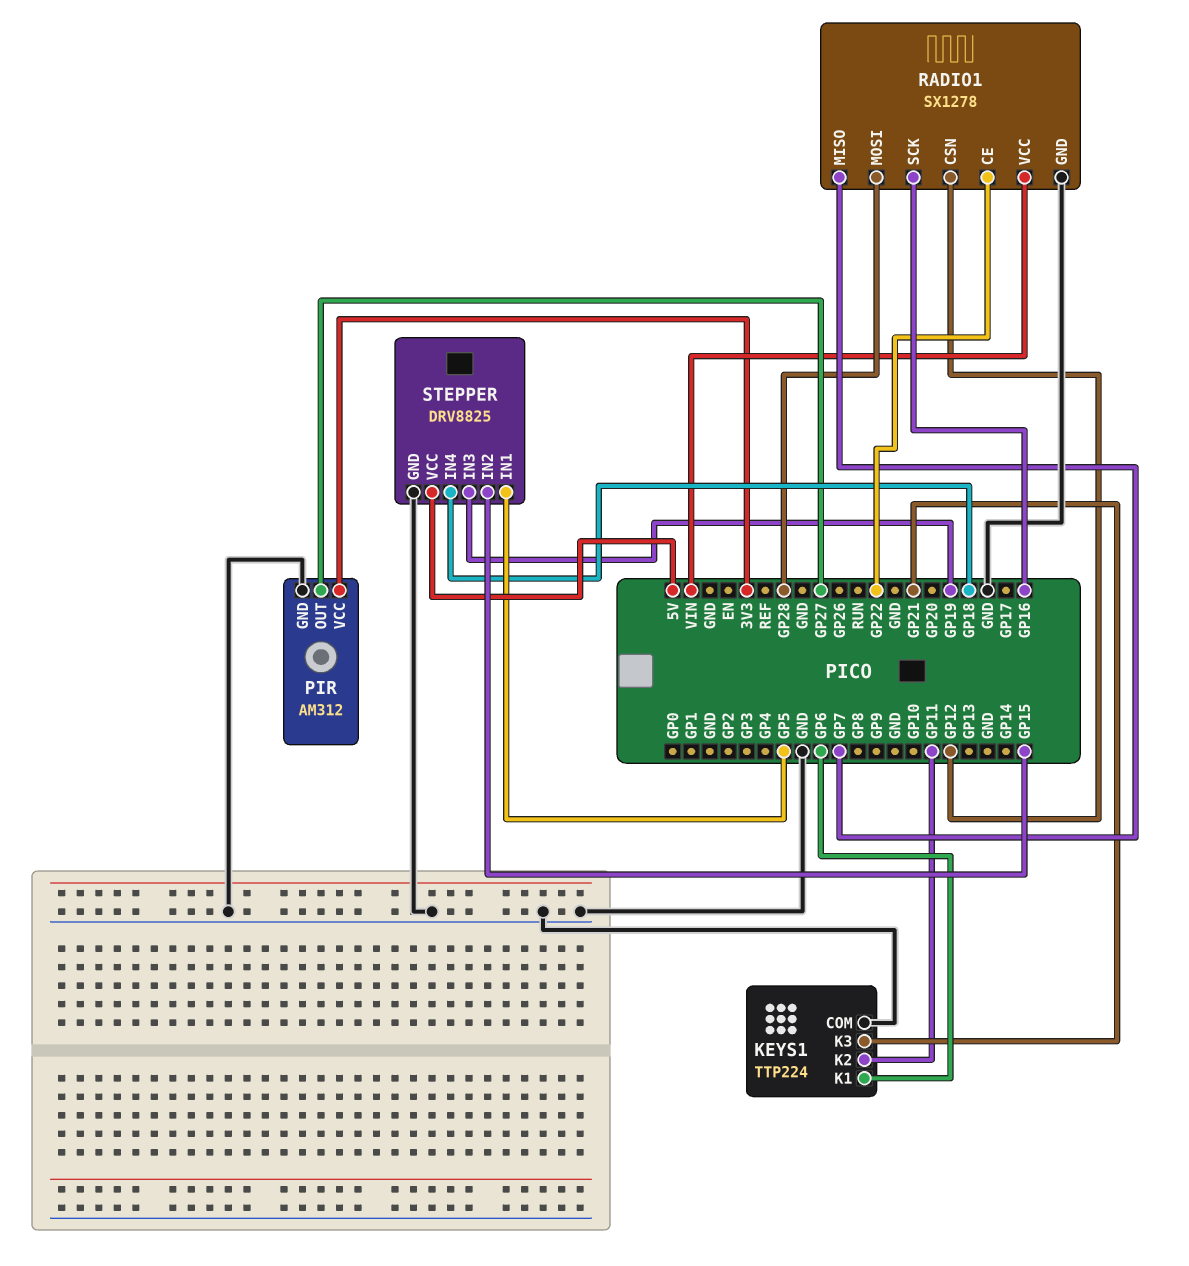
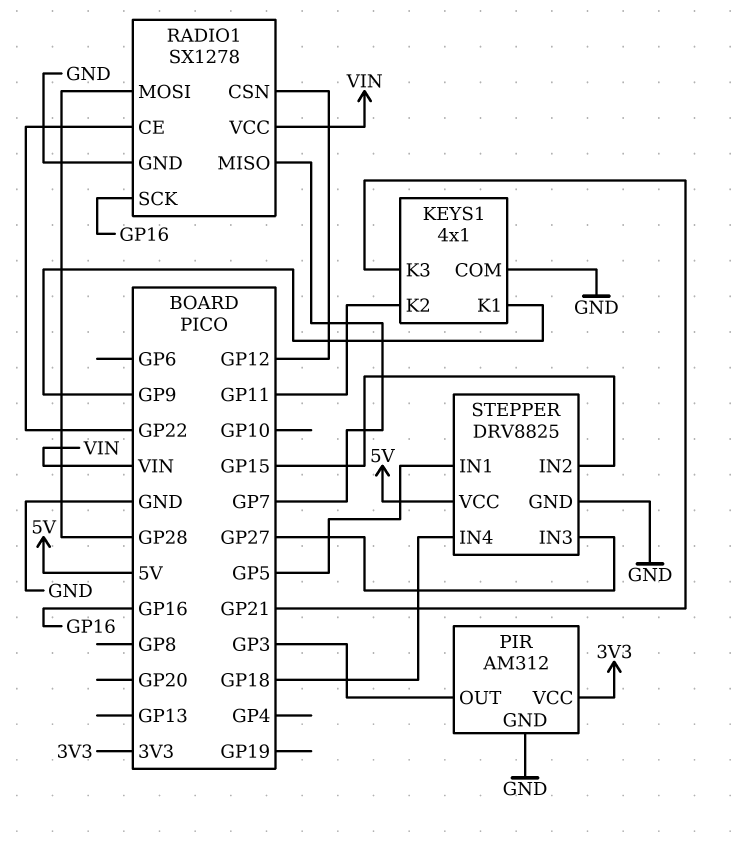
KEYS1: TTP224 -> 4x1
KEYS1 pin K1: GP6 -> GP9
PIR pin OUT: GP27 -> GP3
STEPPER pin IN3: GP19 -> GP27

